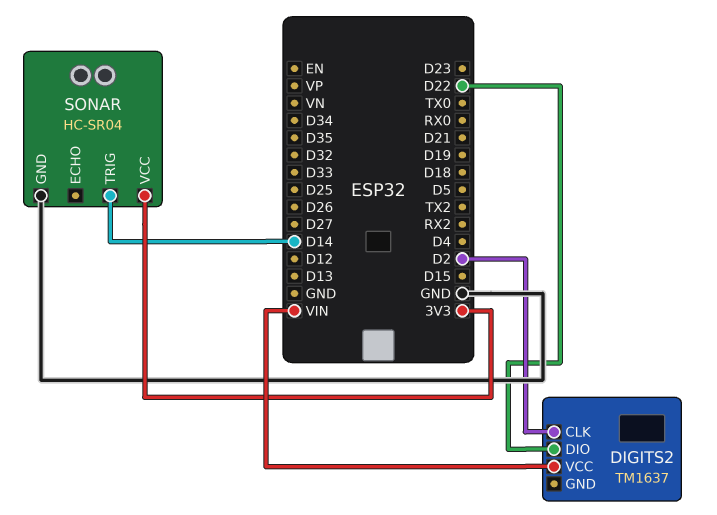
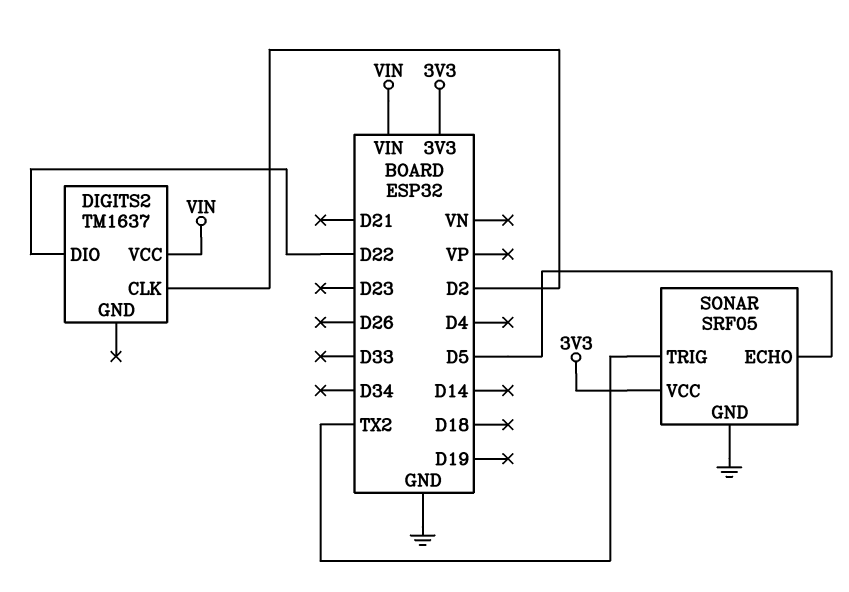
SONAR: HC-SR04 -> SRF05
SONAR pin ECHO: none -> D5
SONAR pin TRIG: D14 -> TX2

